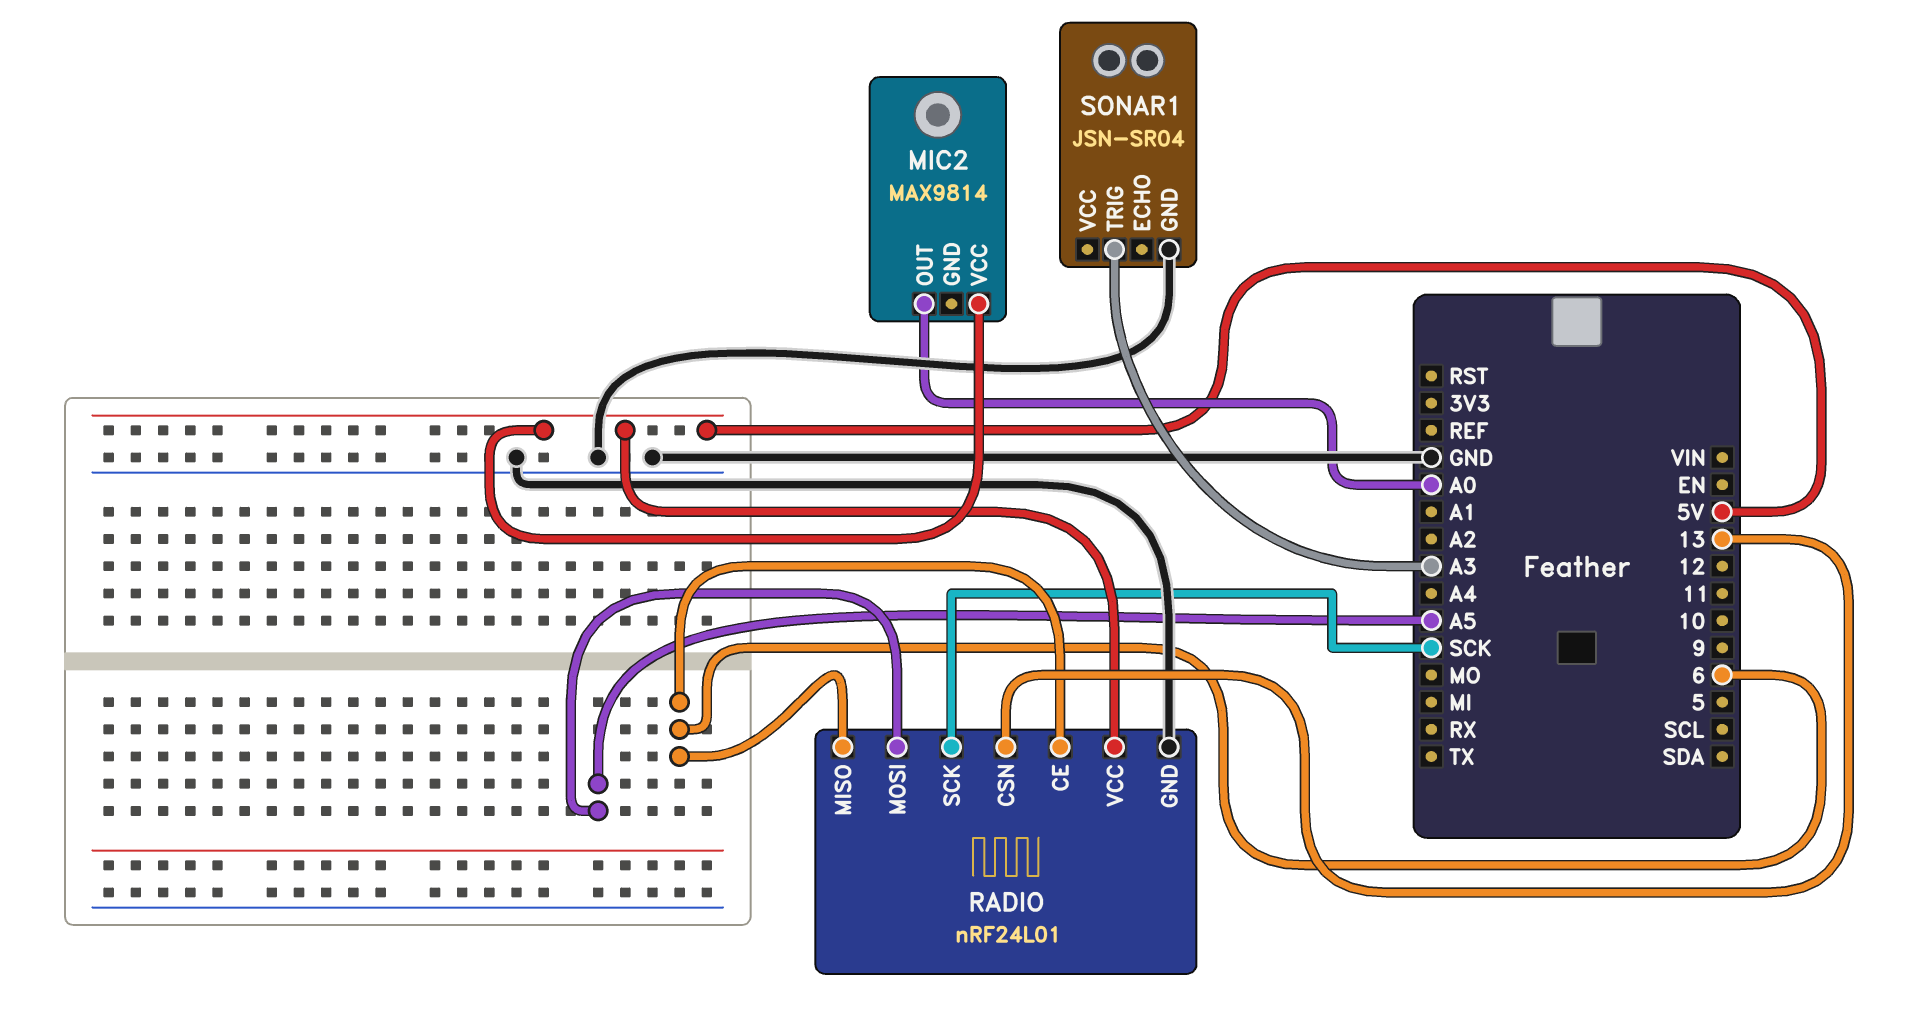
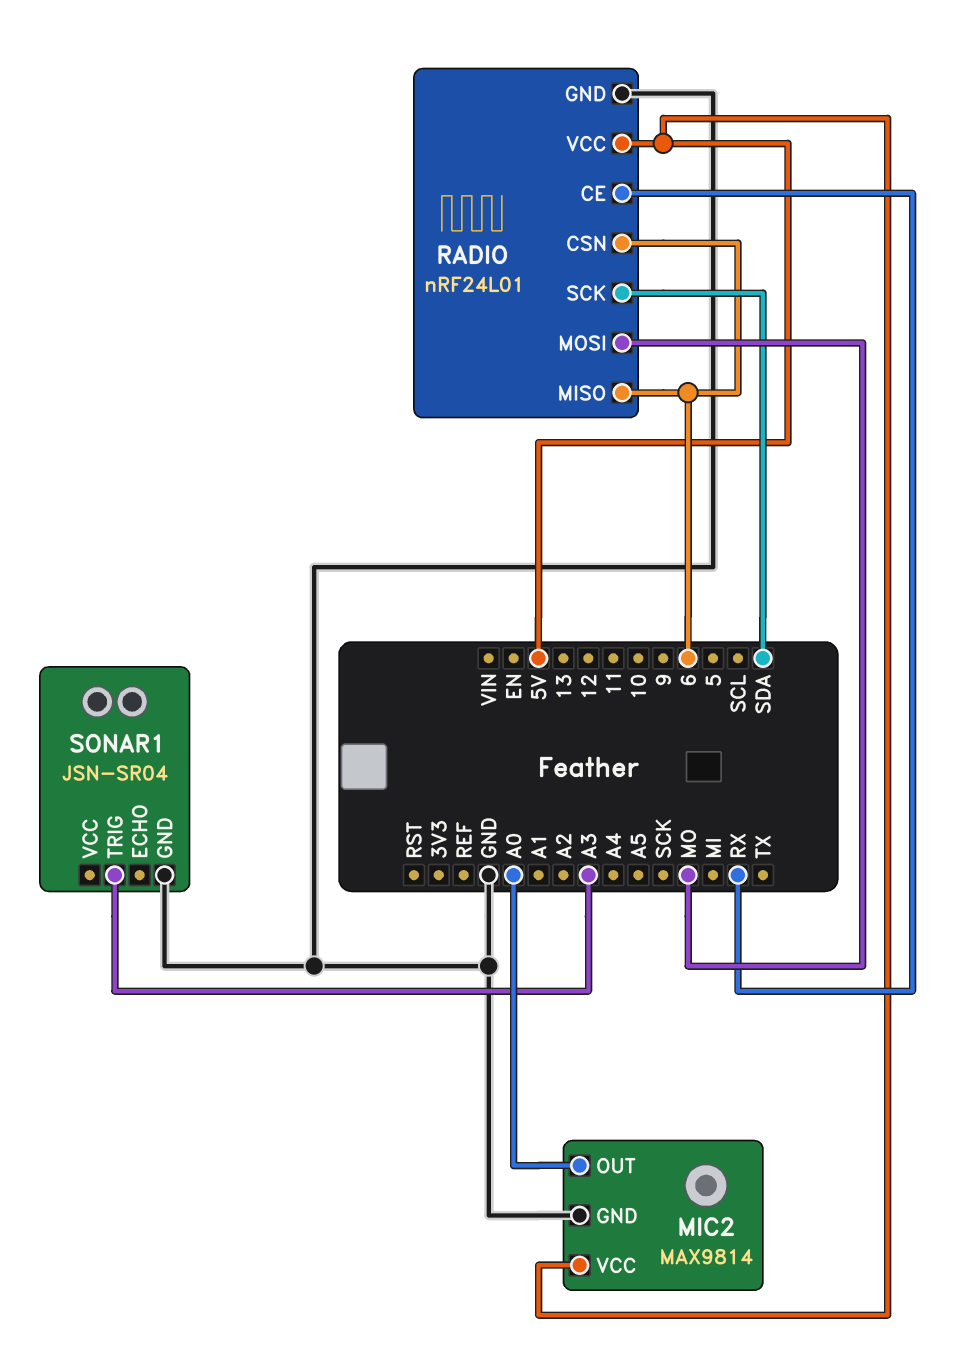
MIC2 pin GND: none -> GND
RADIO pin CE: 6 -> RX
RADIO pin CSN: 13 -> 6
RADIO pin MOSI: A5 -> MO
RADIO pin SCK: SCK -> SDA

